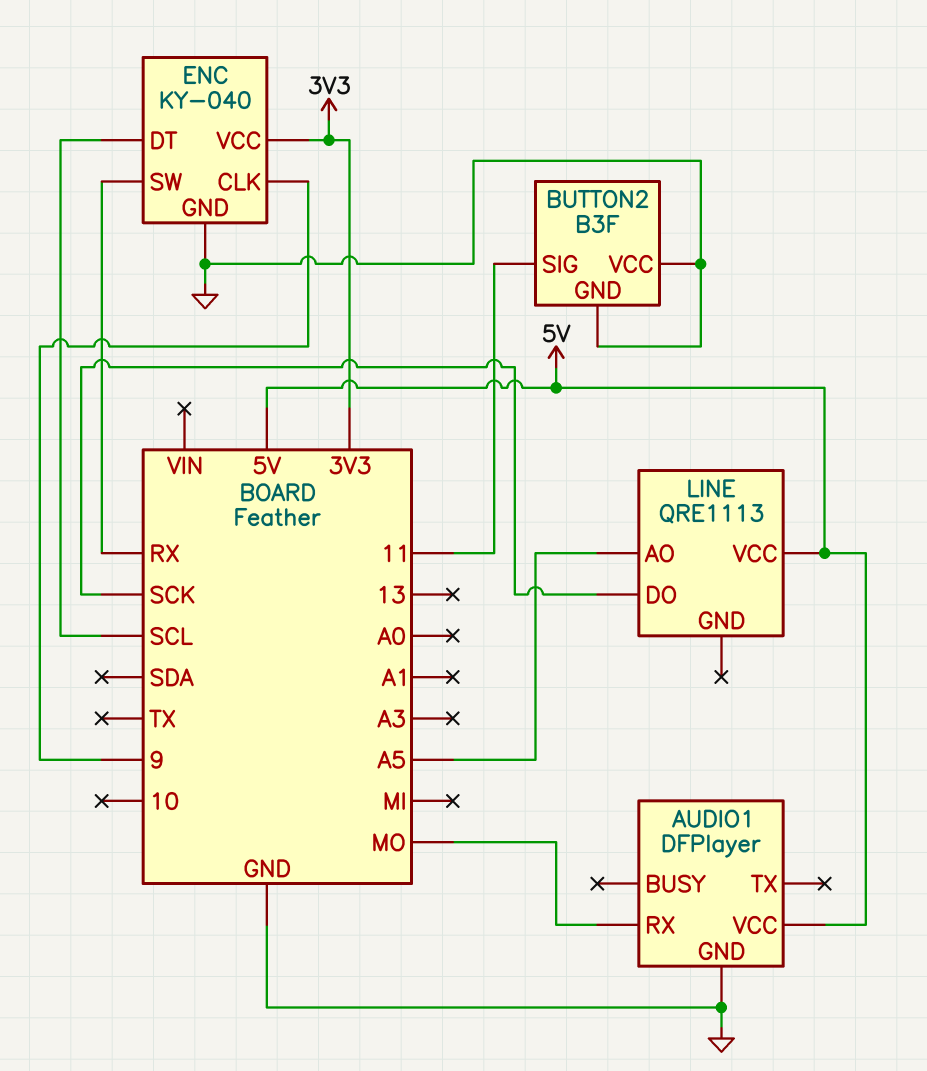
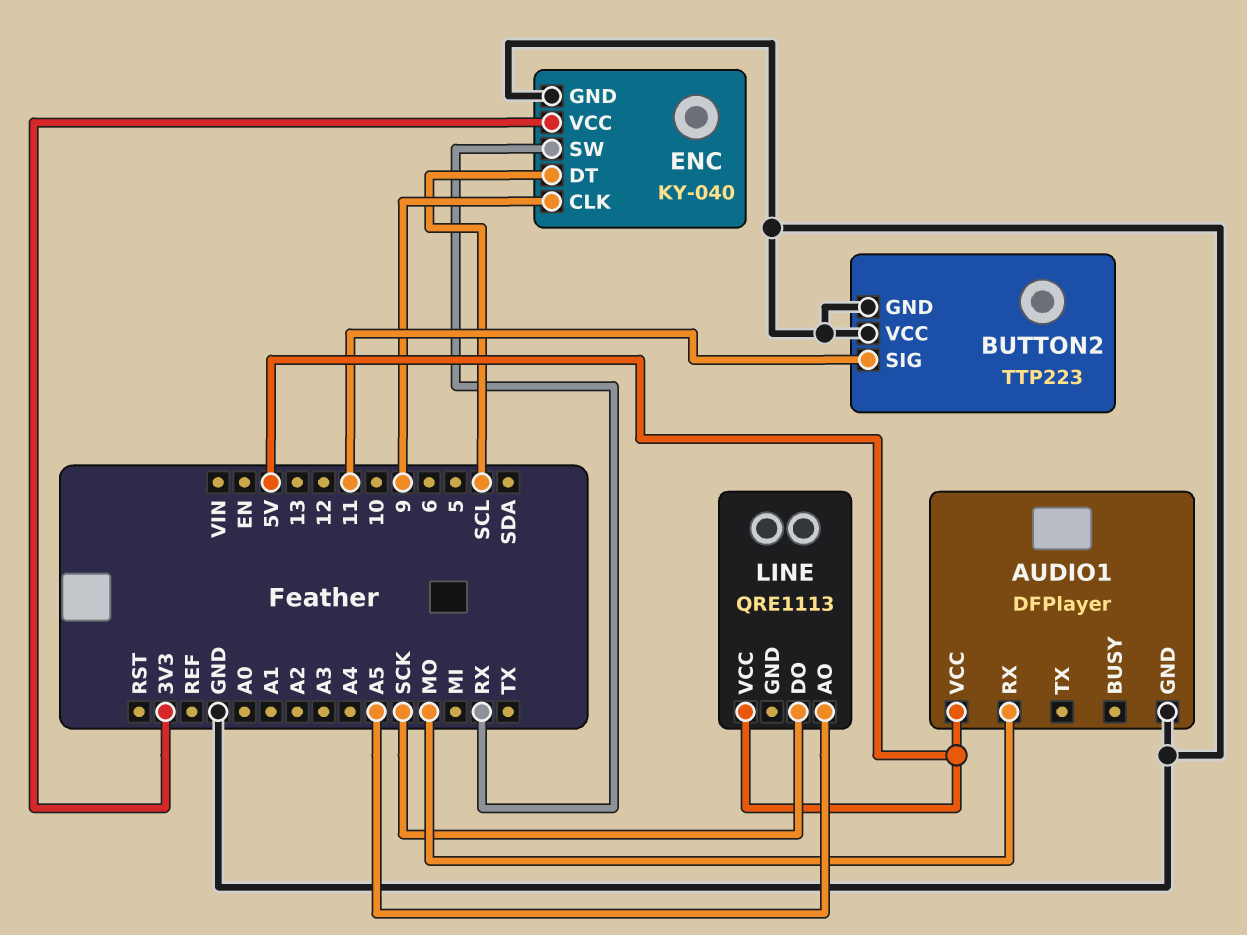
BUTTON2: B3F -> TTP223

